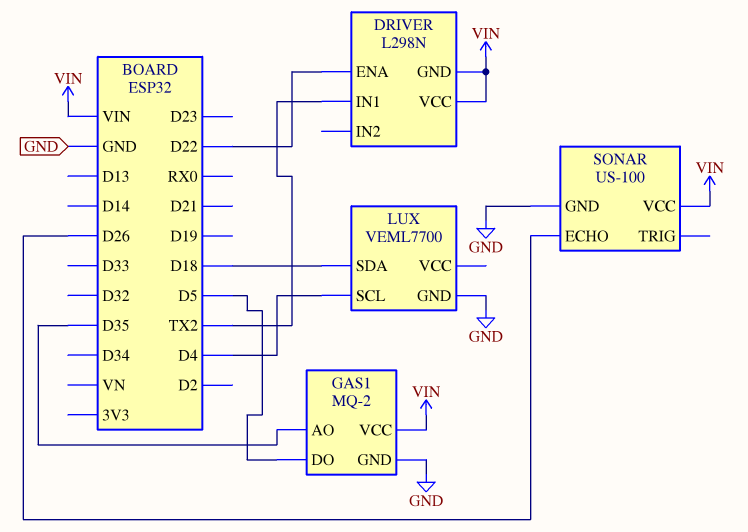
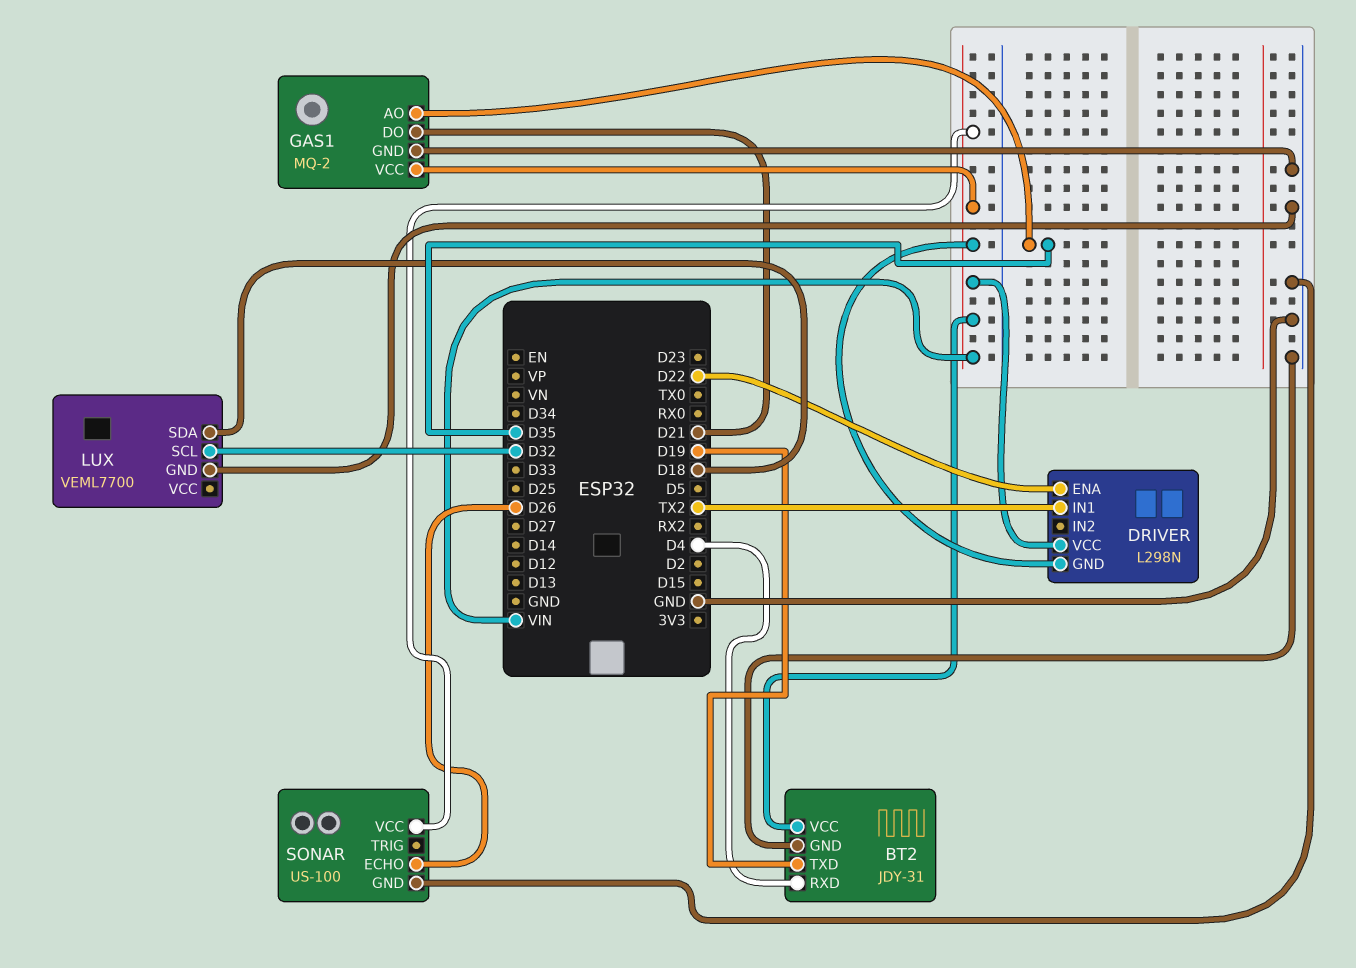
BT2: none -> JDY-31
BT2 pin GND: none -> GND
BT2 pin RXD: none -> D4
BT2 pin TXD: none -> D19
BT2 pin VCC: none -> VIN
GAS1 pin DO: D5 -> D21
LUX pin SCL: D4 -> D32

